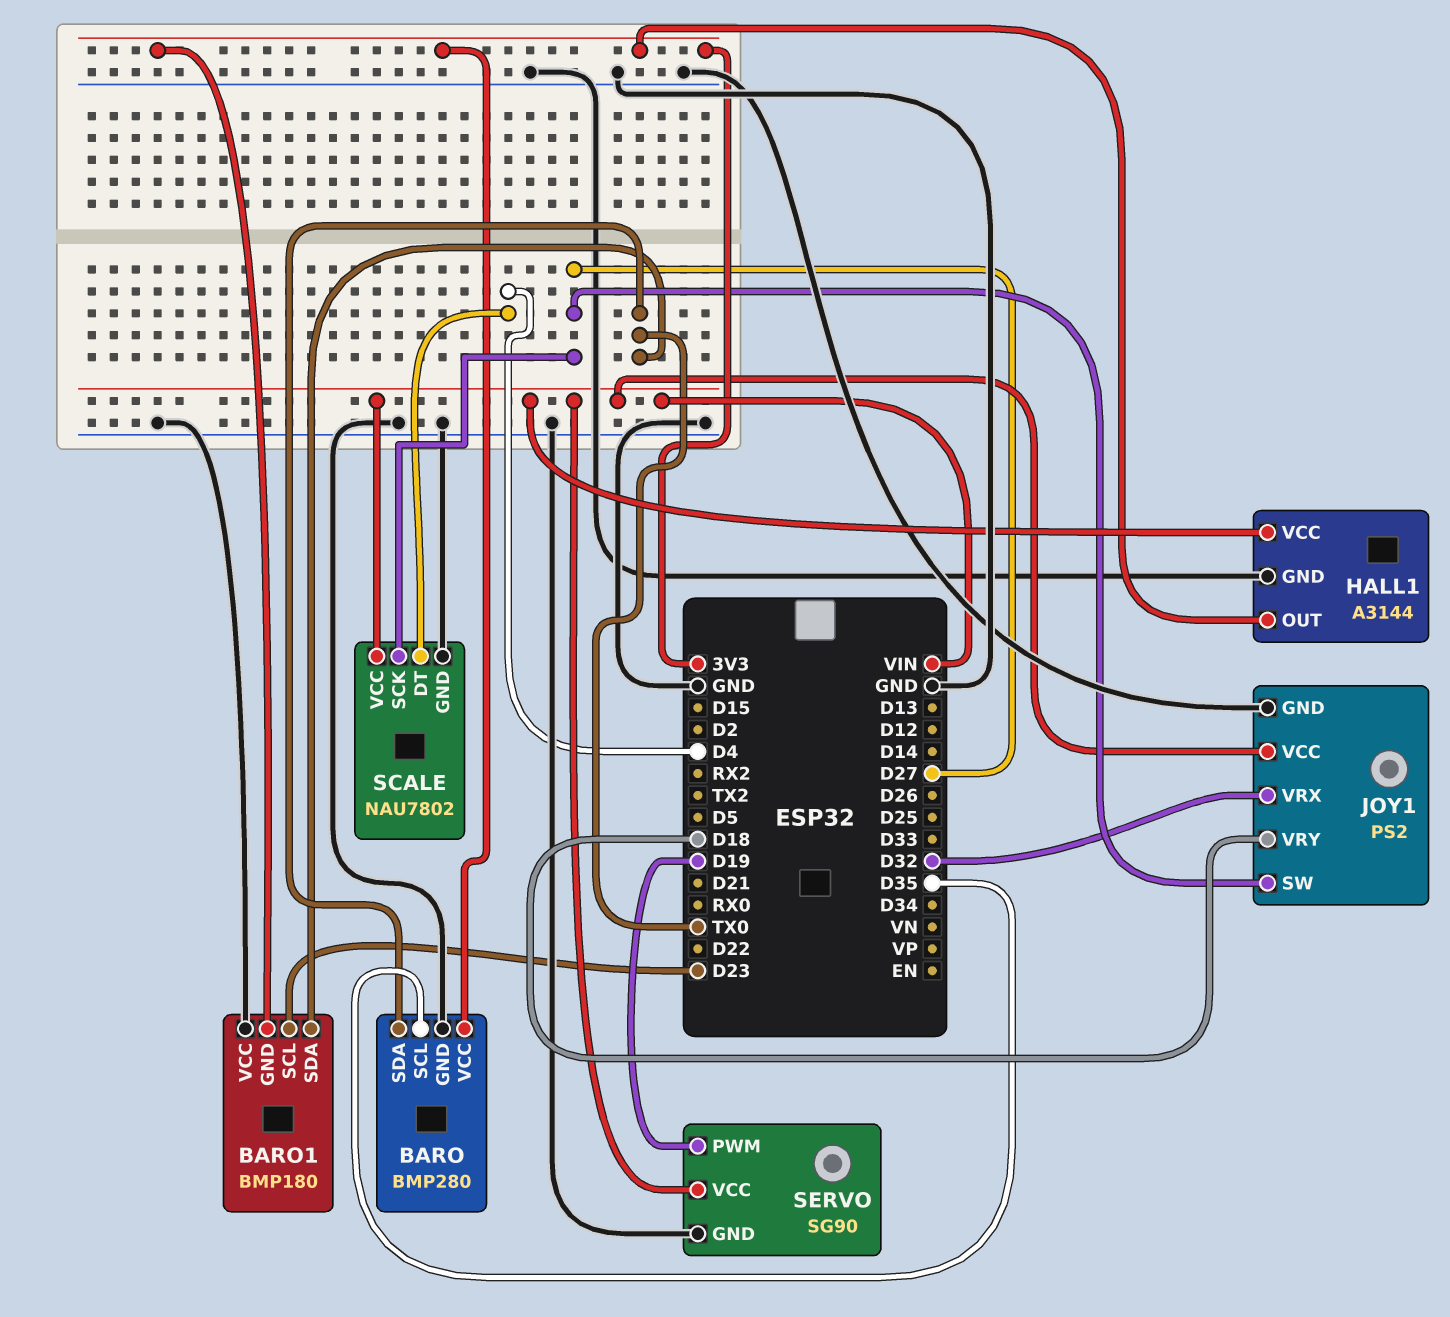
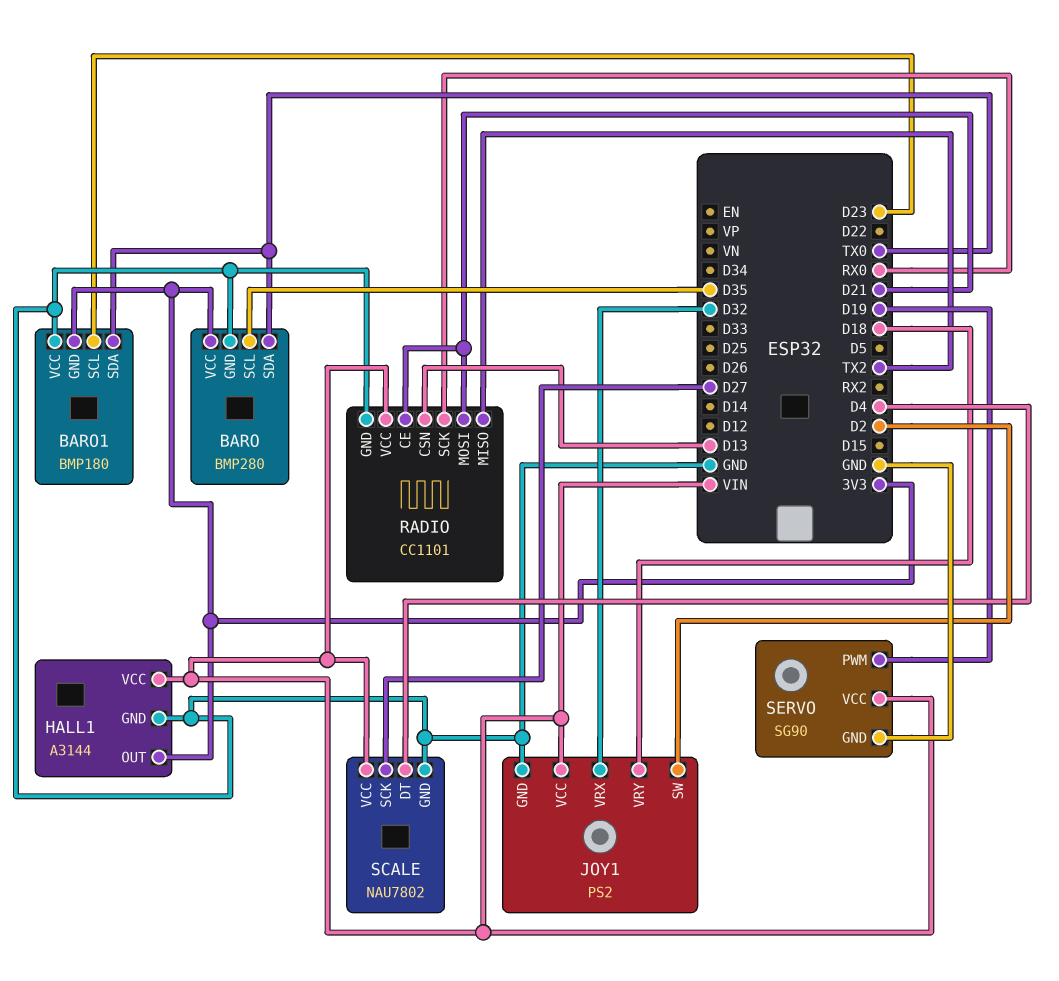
JOY1 pin SW: D27 -> D2
RADIO: none -> CC1101
RADIO pin CE: none -> D21
RADIO pin CSN: none -> D13
RADIO pin GND: none -> GND
RADIO pin MISO: none -> TX2
RADIO pin MOSI: none -> D21
RADIO pin SCK: none -> RX0
RADIO pin VCC: none -> VIN

